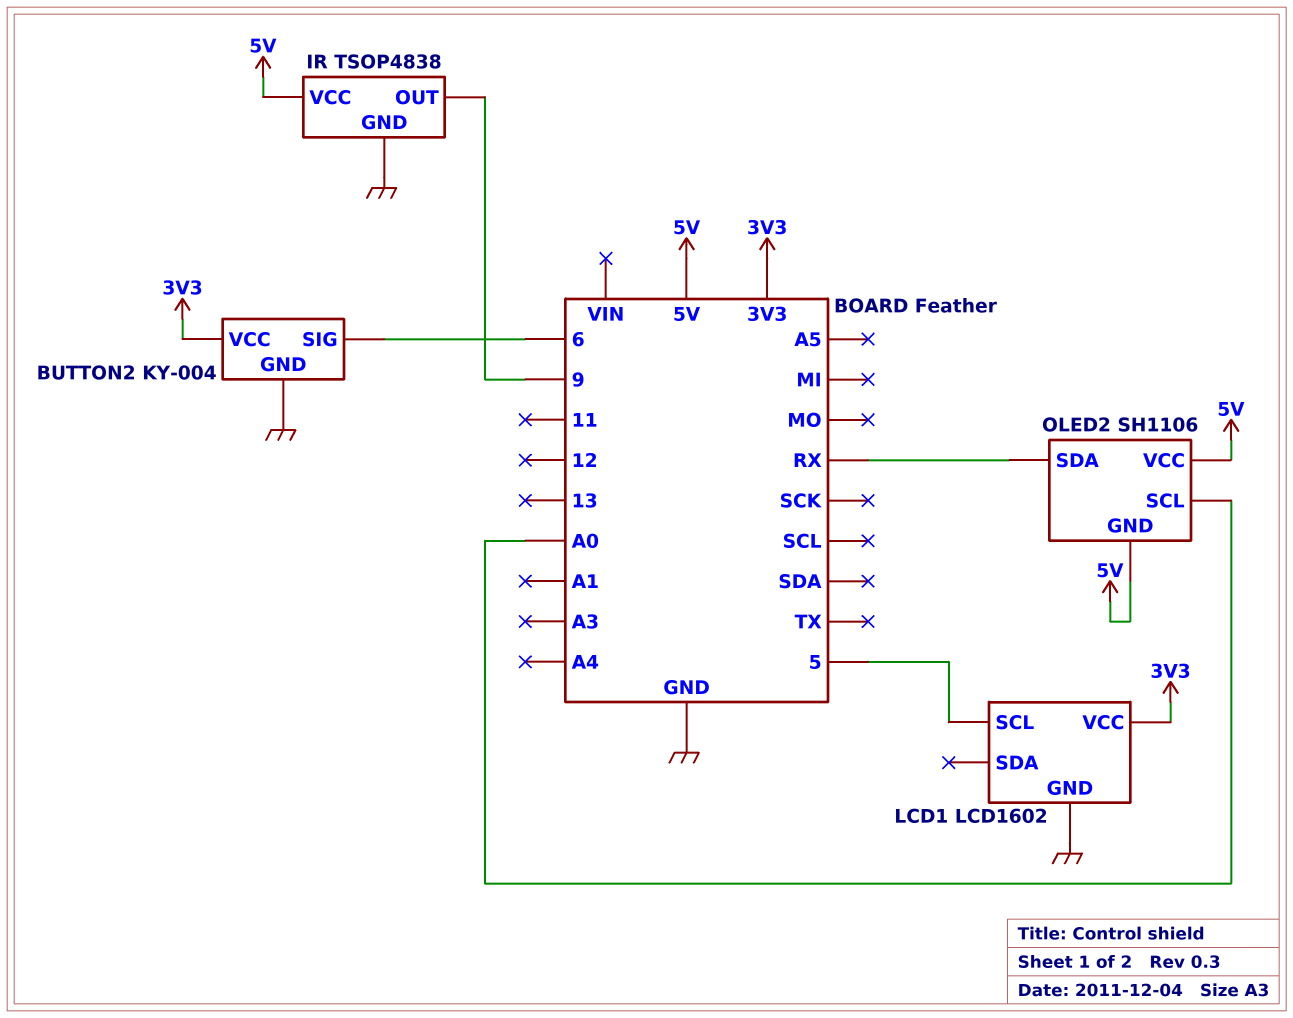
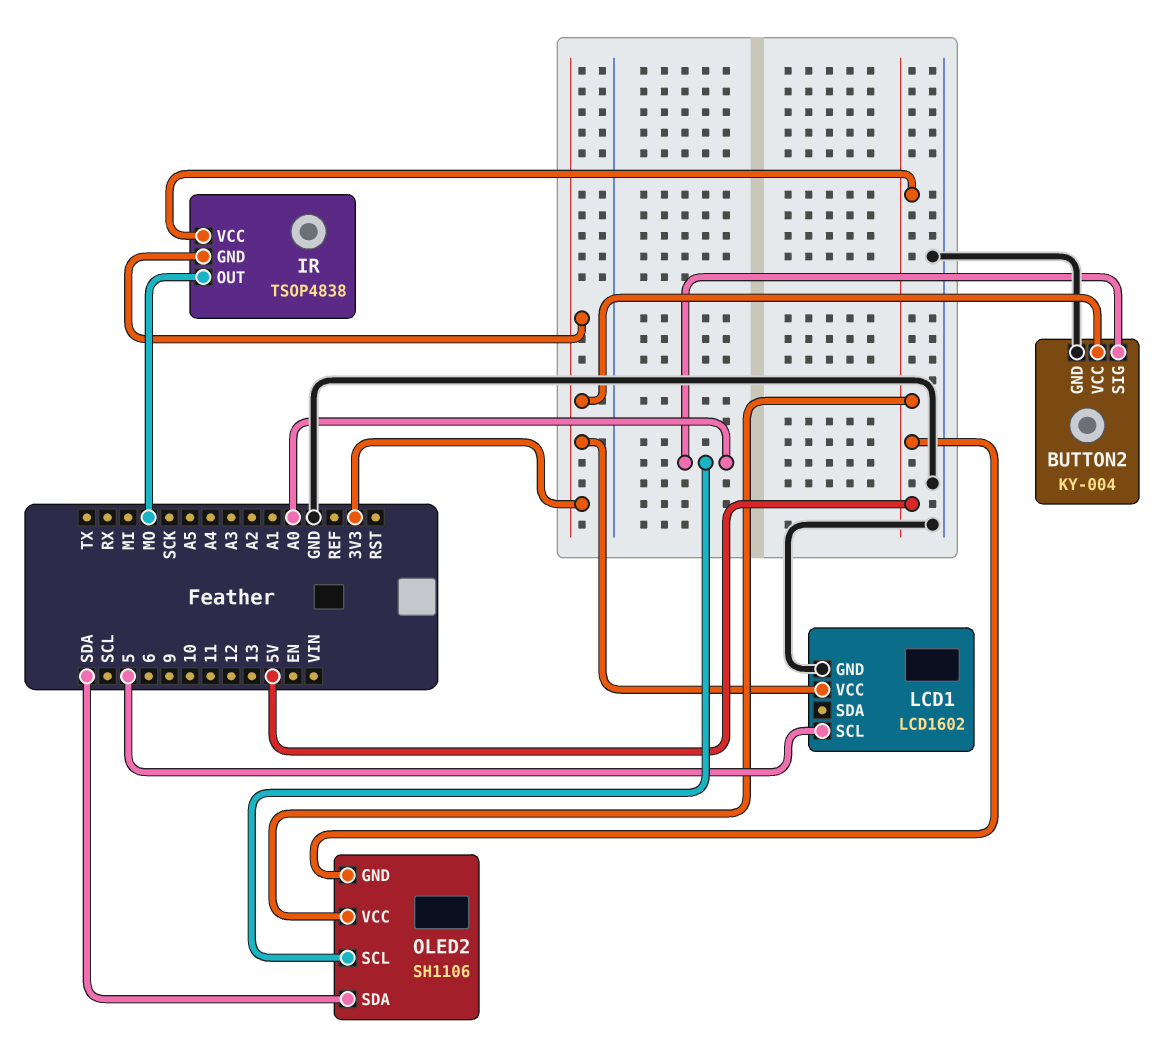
BUTTON2 pin SIG: 6 -> A0
IR pin GND: GND -> 3V3
IR pin OUT: 9 -> MO
OLED2 pin SDA: RX -> SDA

